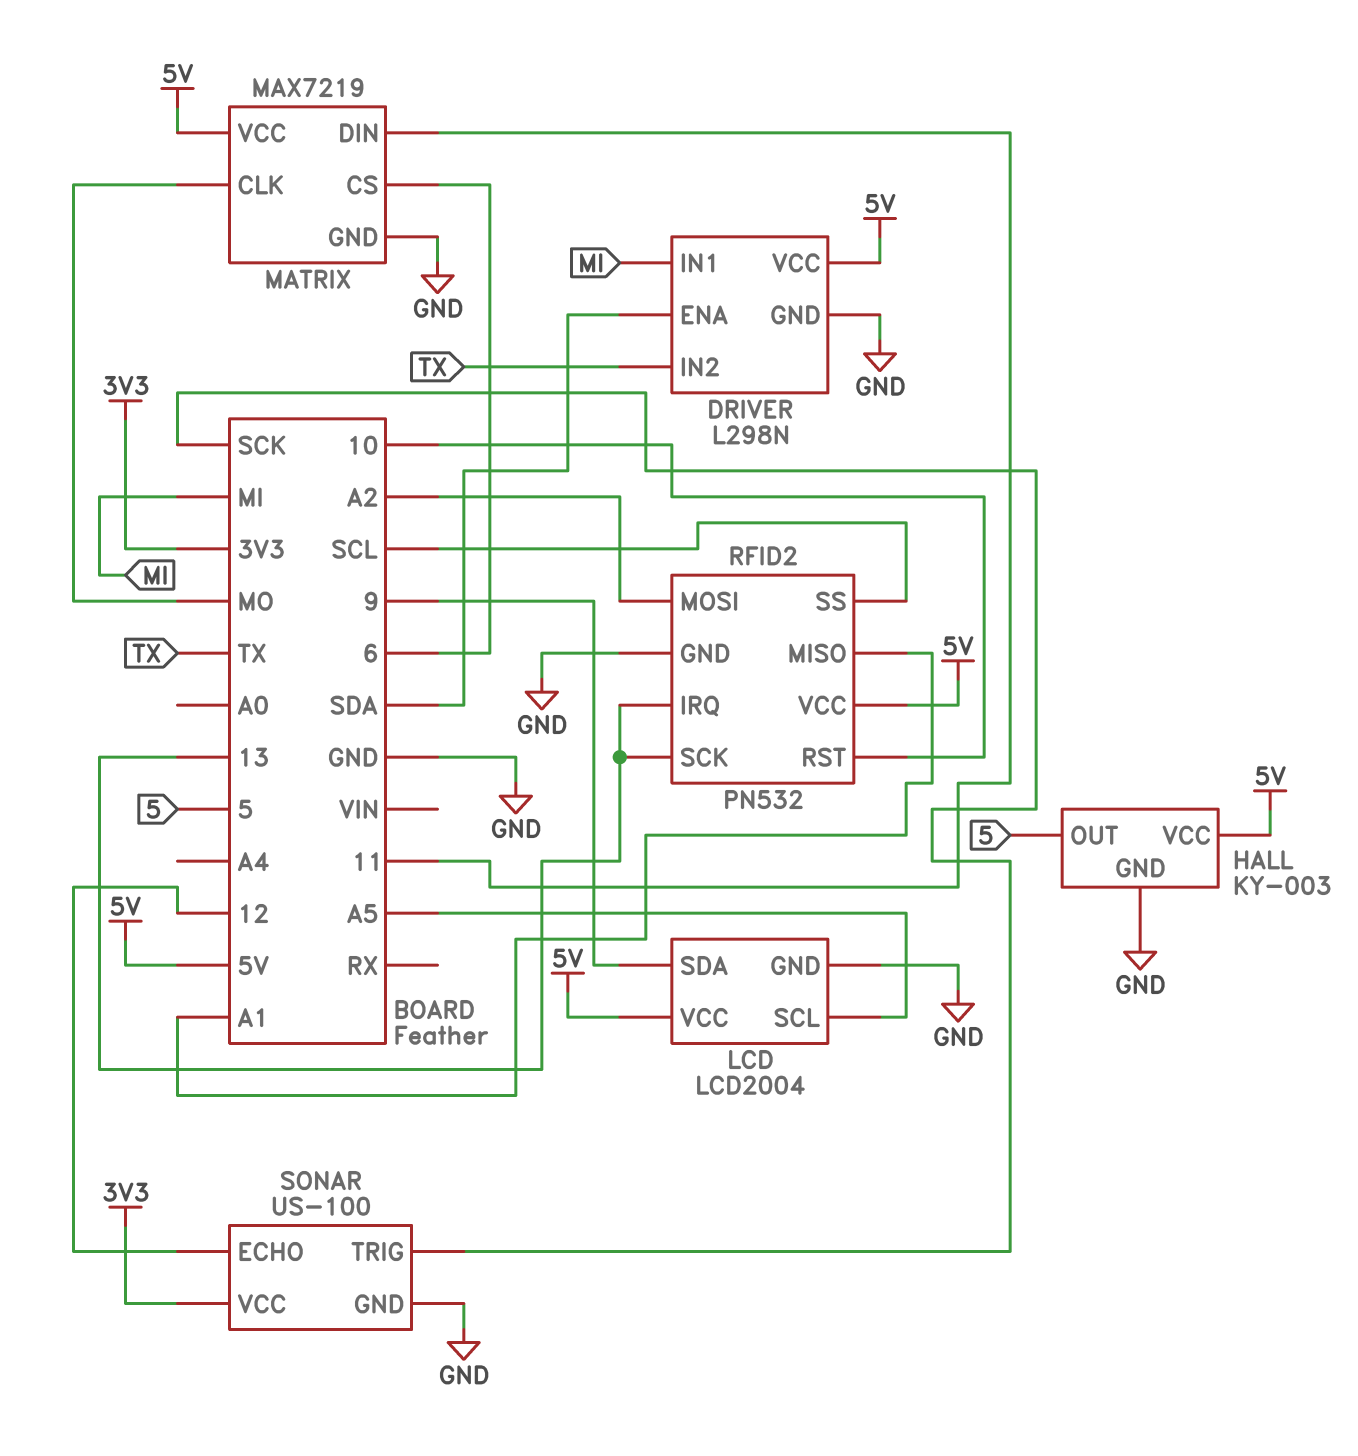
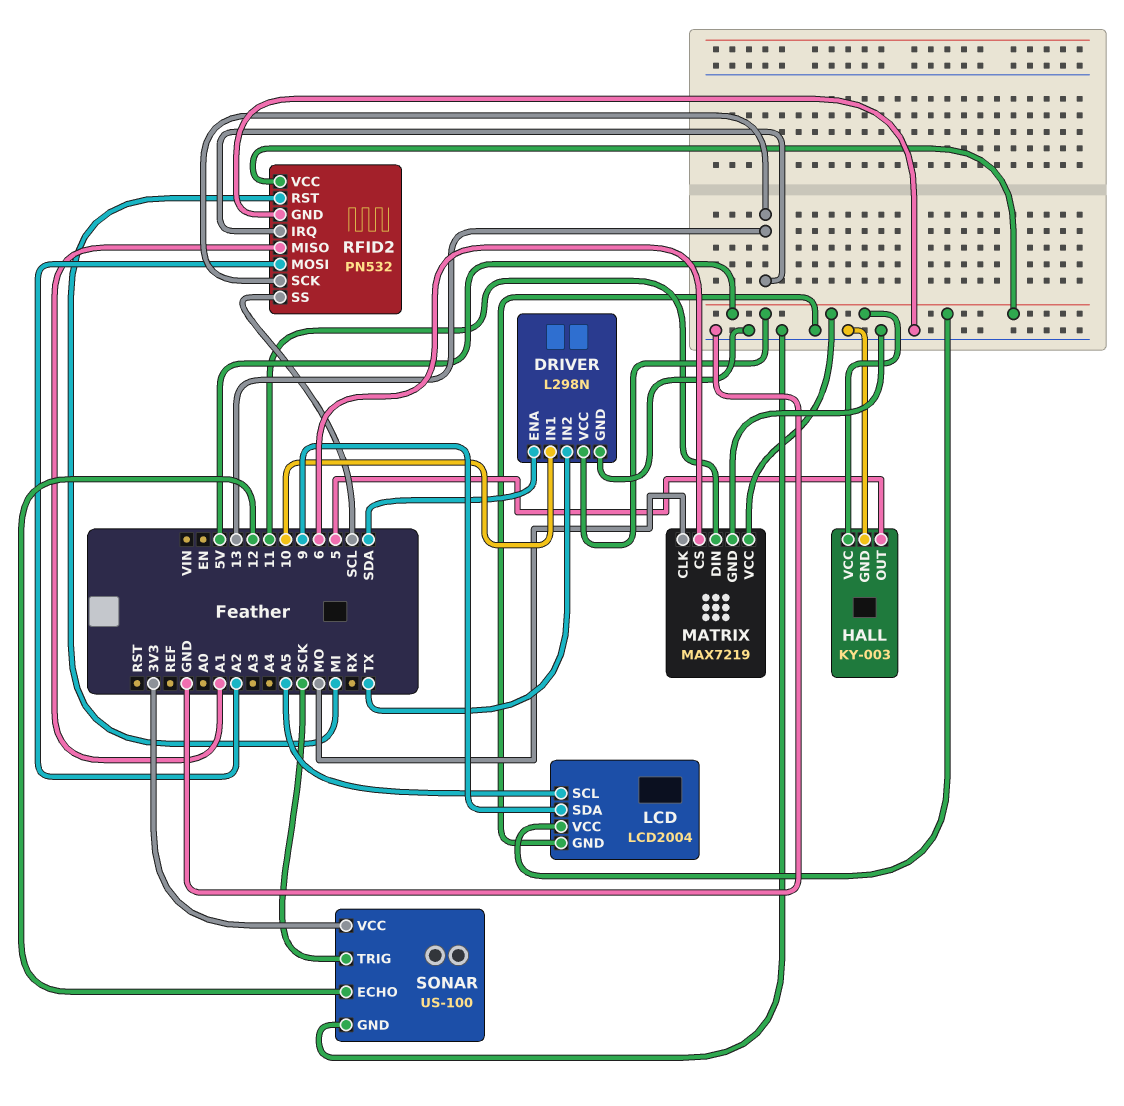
DRIVER pin IN1: MI -> 10
RFID2 pin RST: 10 -> MI

